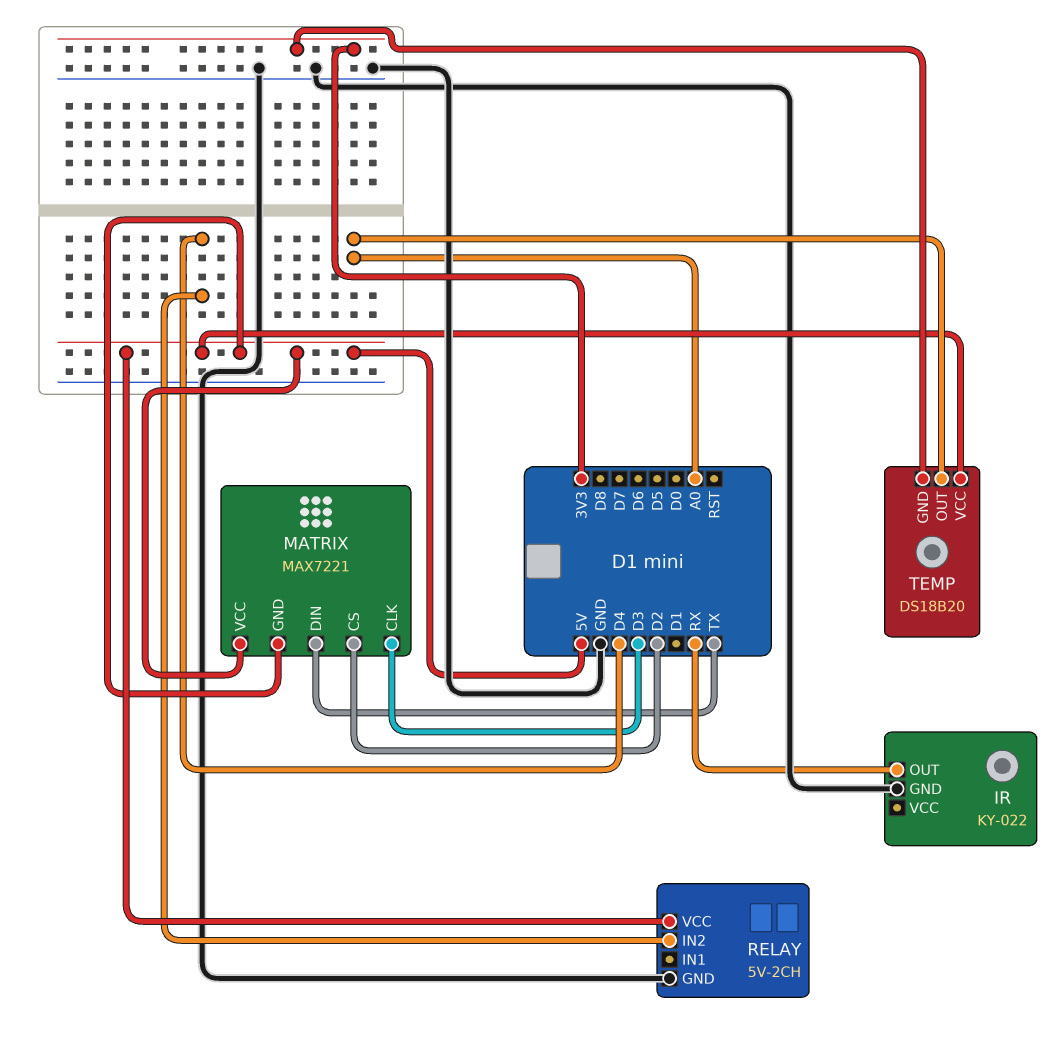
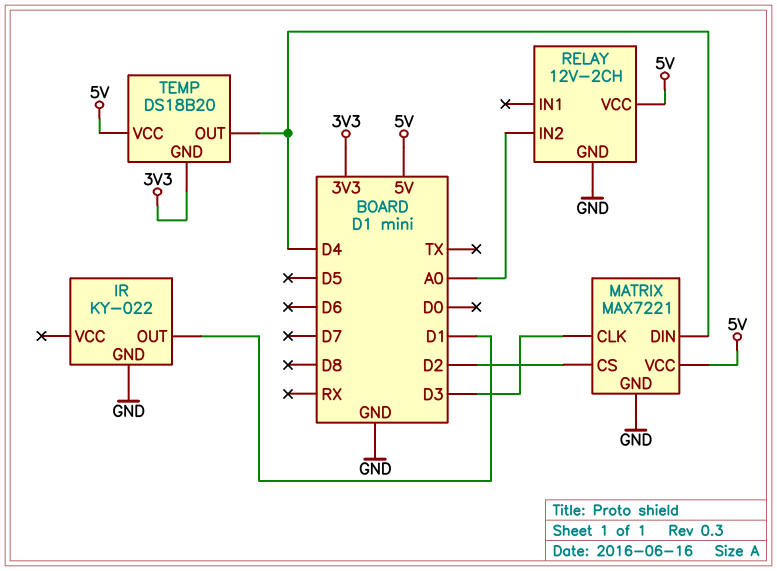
IR pin OUT: RX -> D1
MATRIX pin DIN: TX -> D4
MATRIX pin GND: 5V -> GND
RELAY: 5V-2CH -> 12V-2CH
RELAY pin IN2: D4 -> A0
TEMP pin OUT: A0 -> D4

